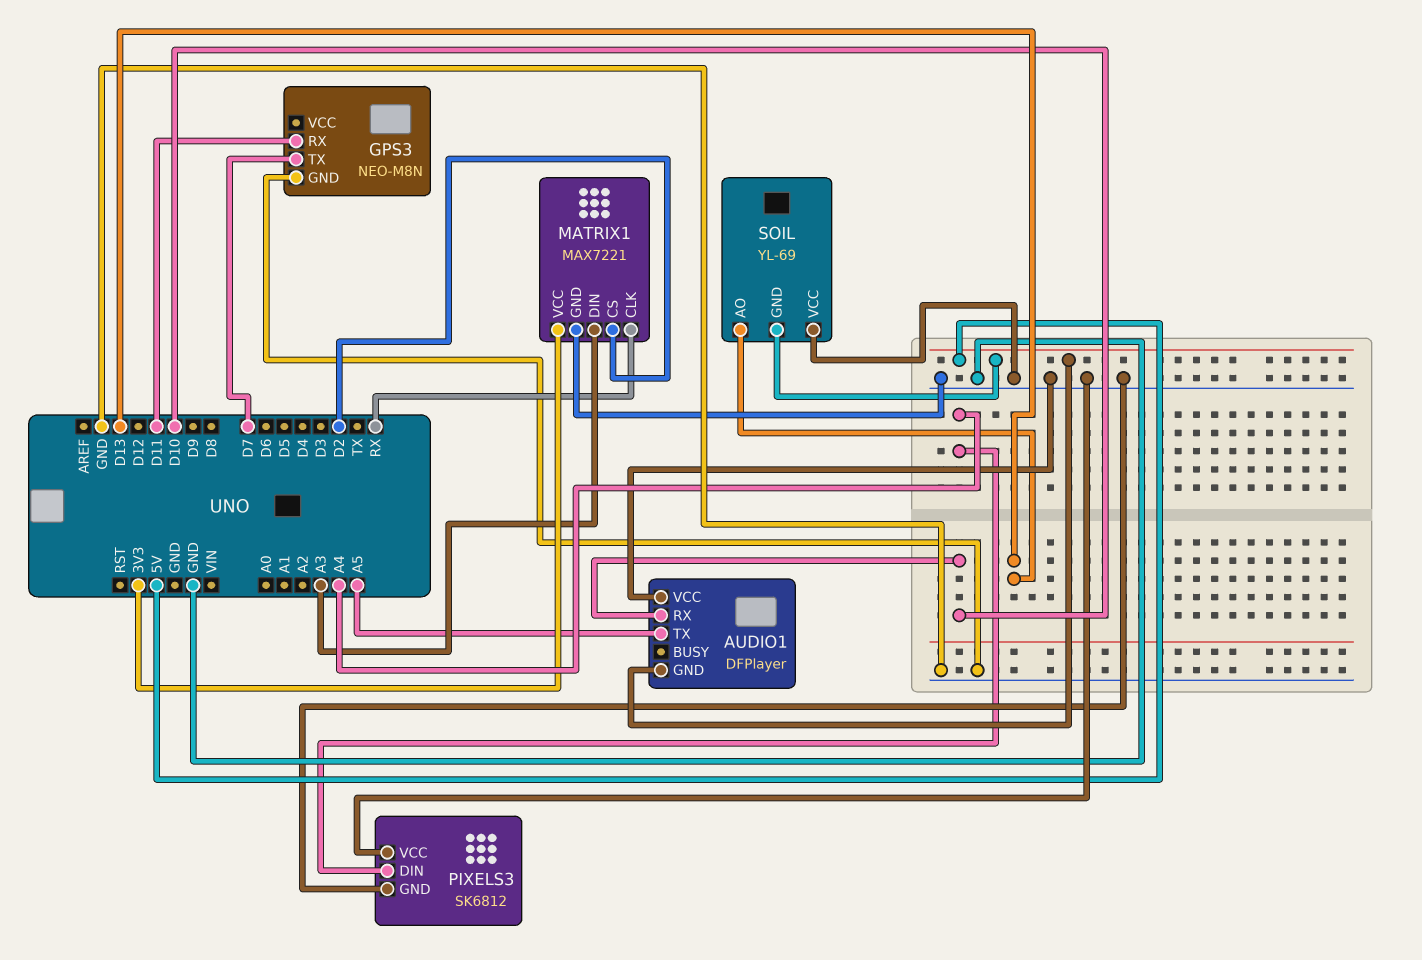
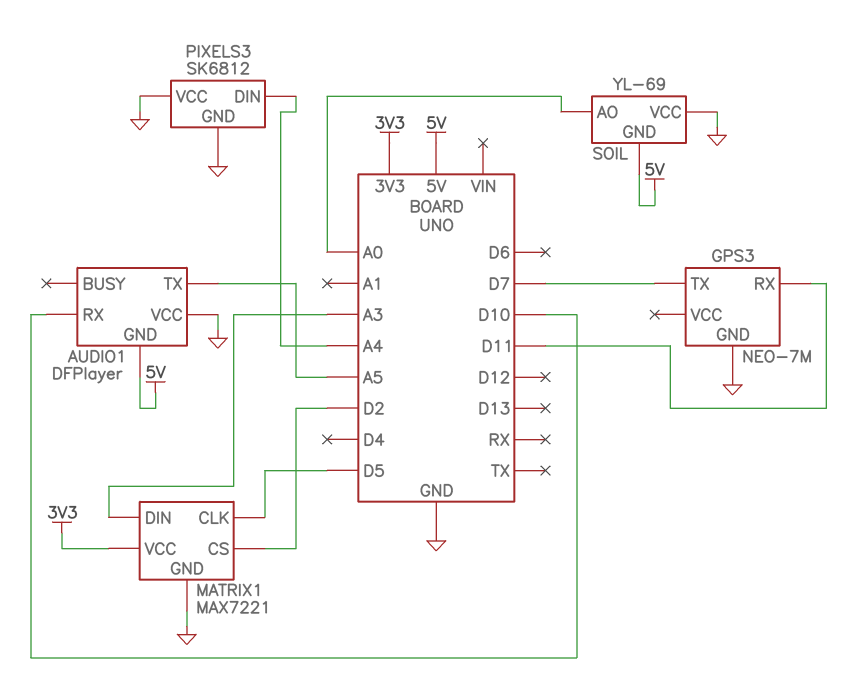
GPS3: NEO-M8N -> NEO-7M
MATRIX1 pin CLK: RX -> D5
SOIL pin AO: D13 -> A0

